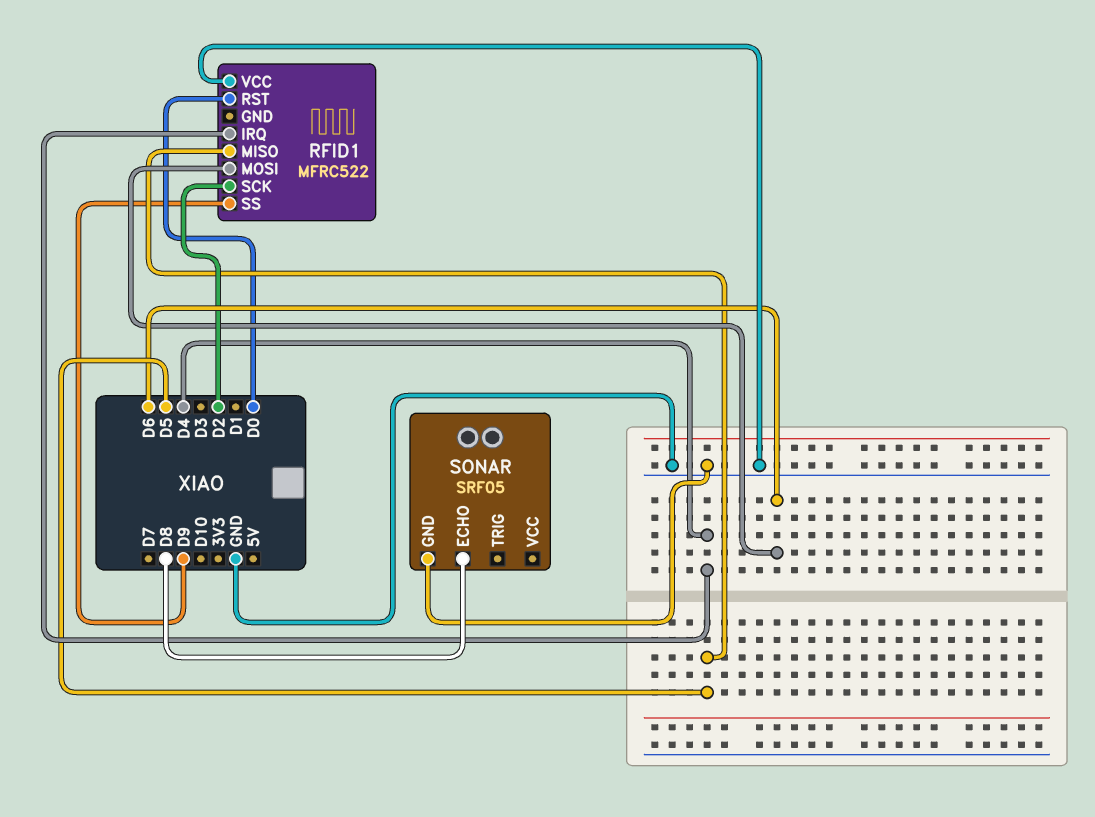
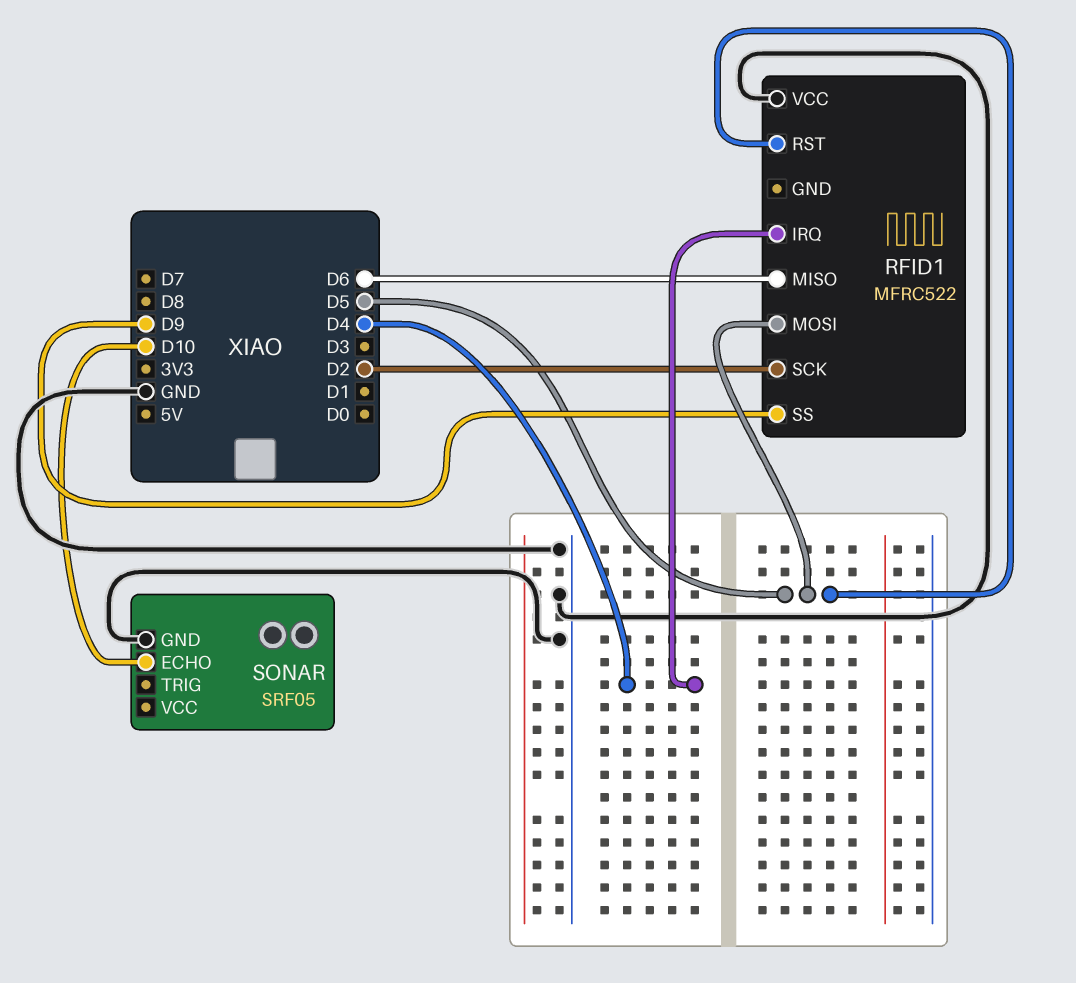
RFID1 pin MISO: D5 -> D6
RFID1 pin MOSI: D6 -> D5
RFID1 pin RST: D0 -> D5
SONAR pin ECHO: D8 -> D10

